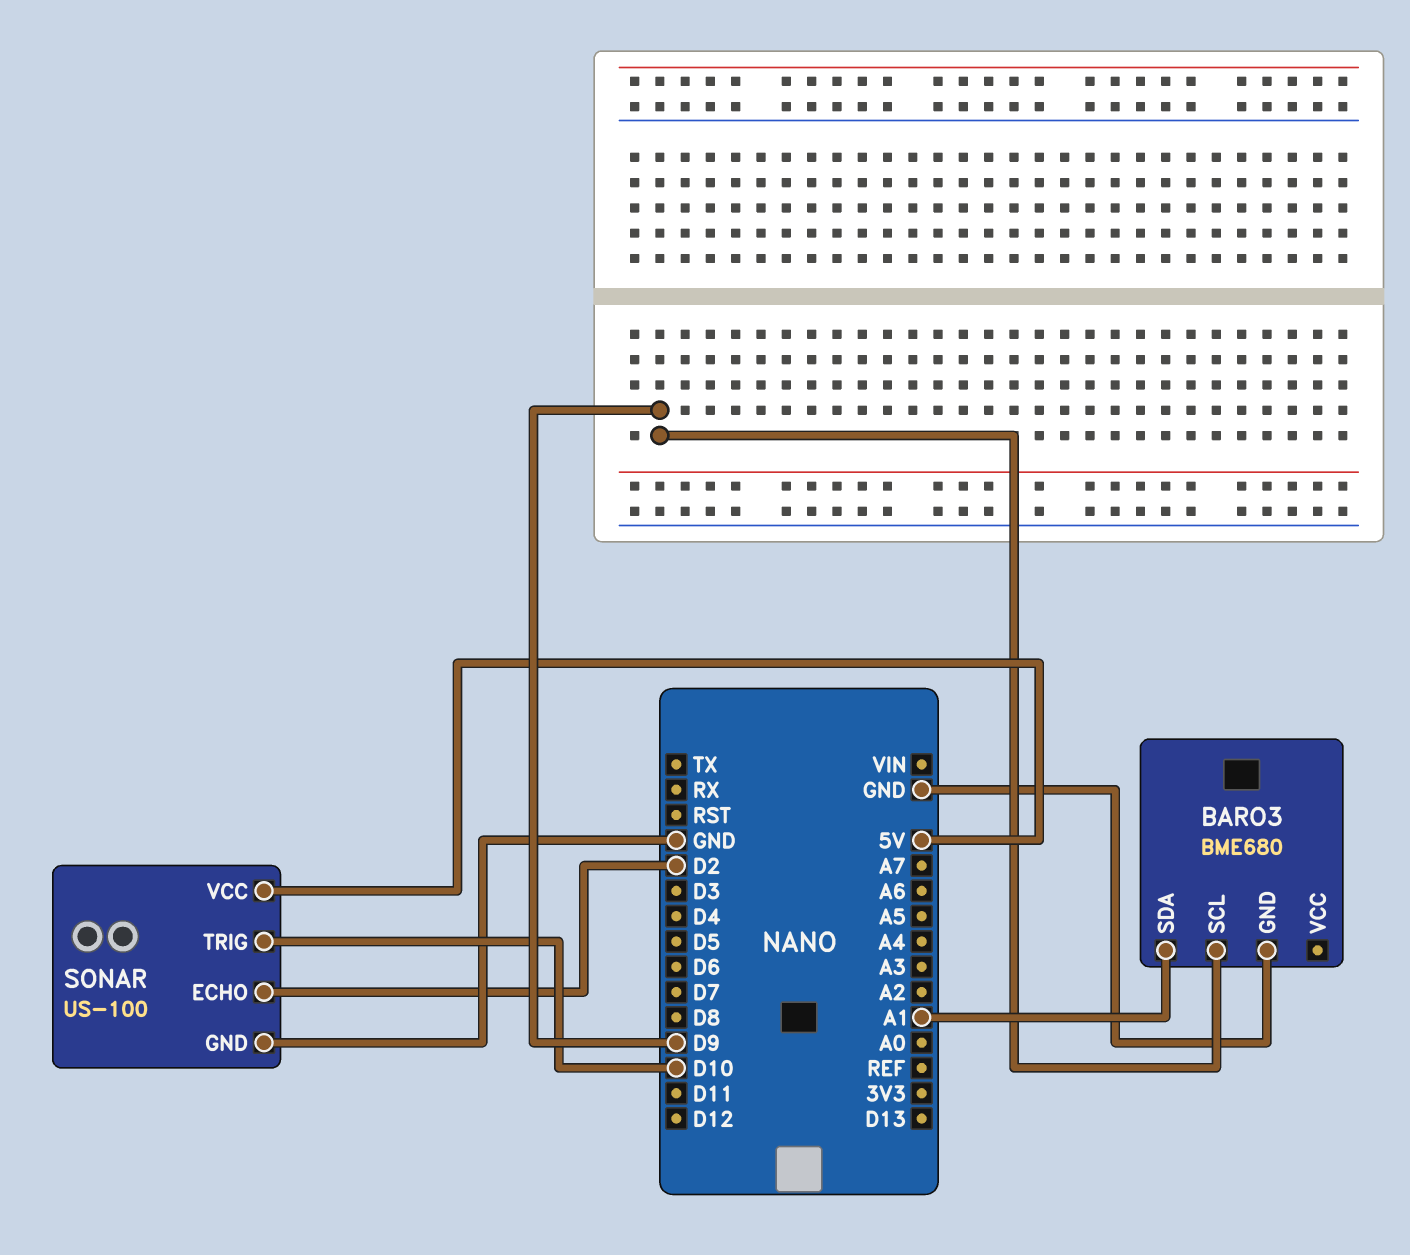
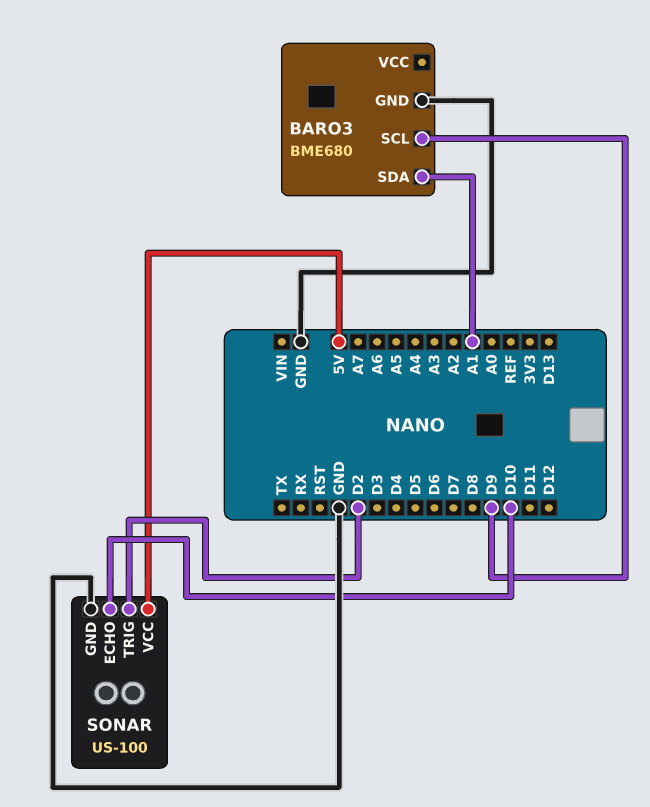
SONAR pin ECHO: D2 -> D10
SONAR pin TRIG: D10 -> D2

